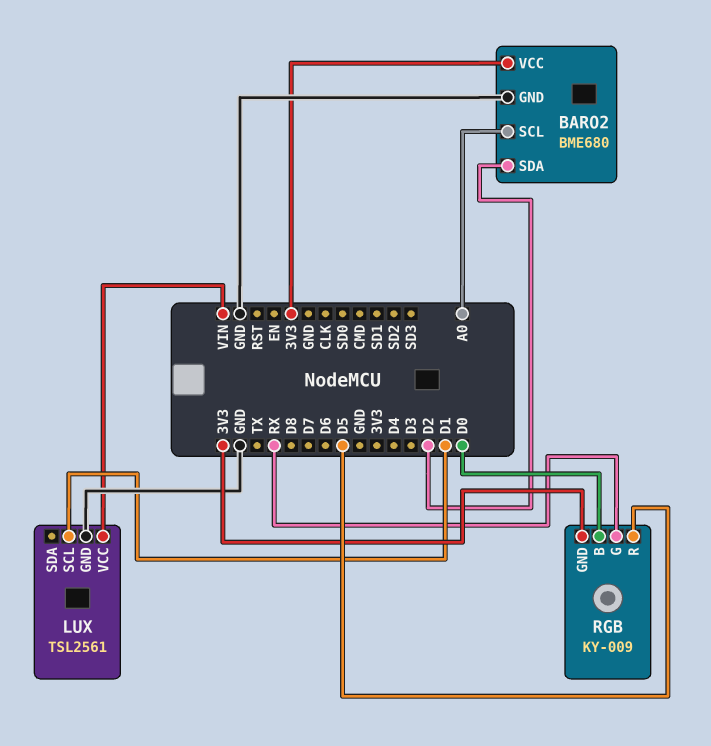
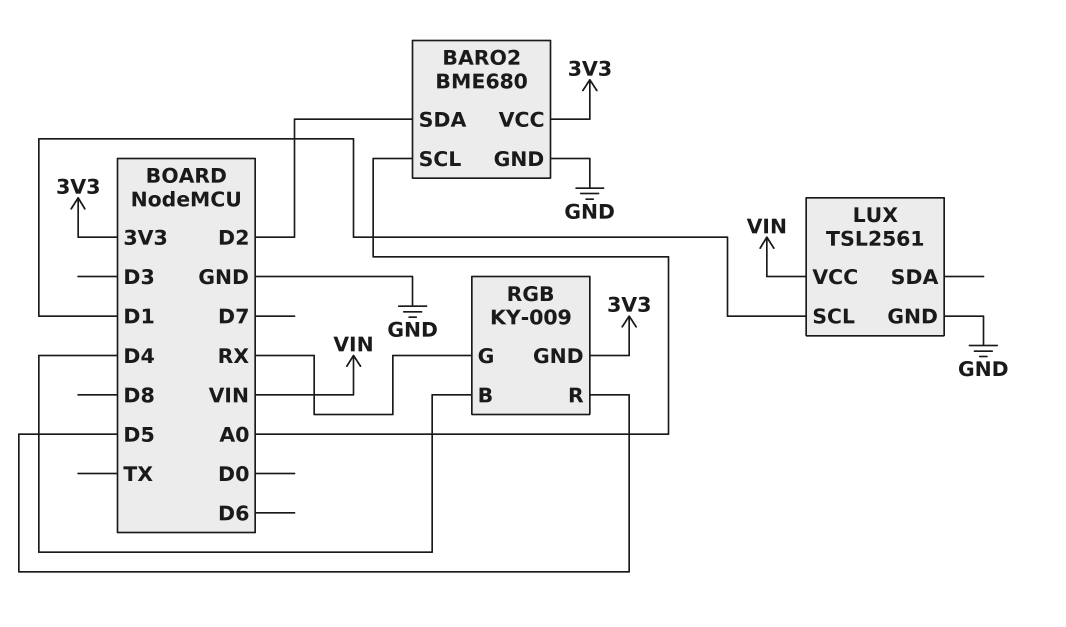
RGB pin B: D0 -> D4

